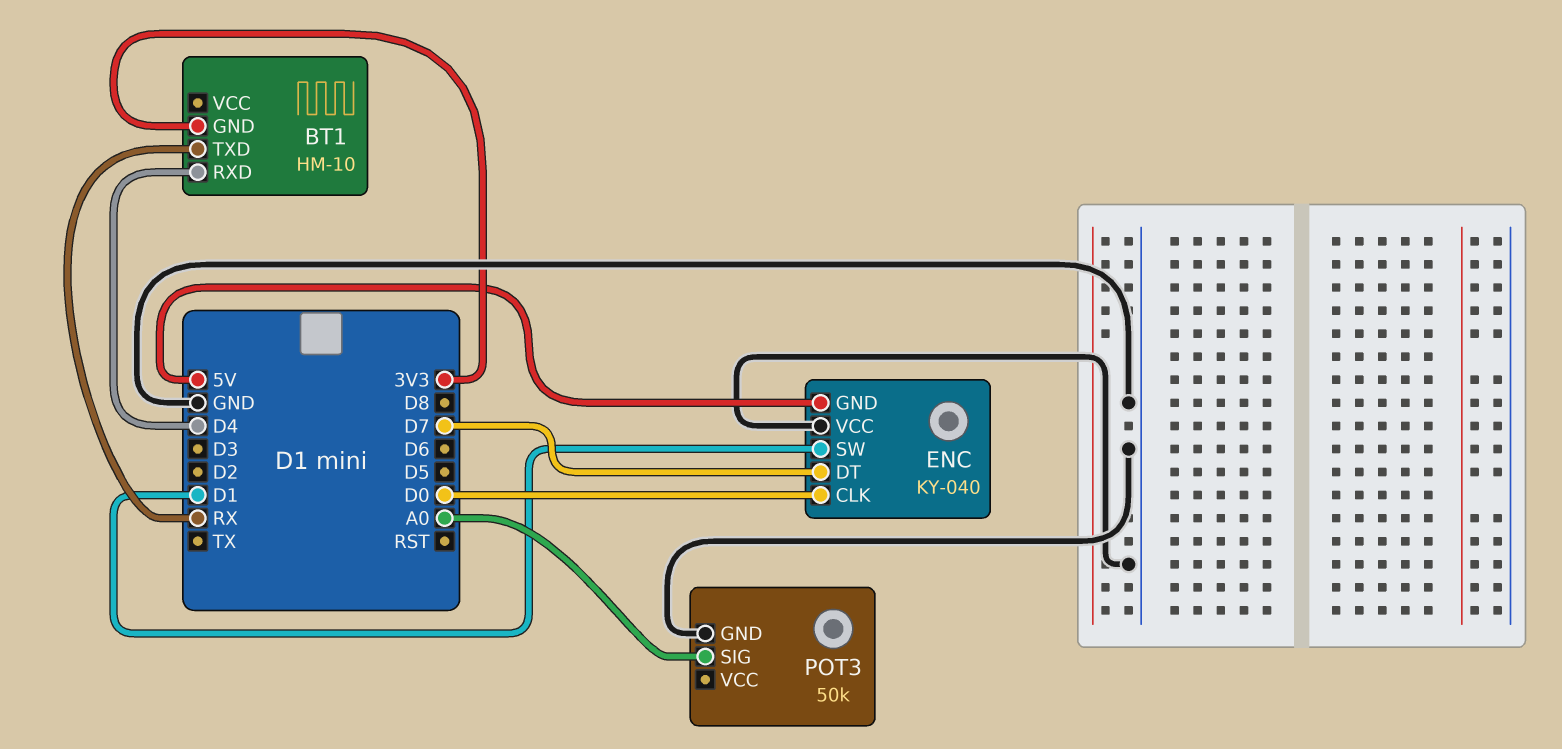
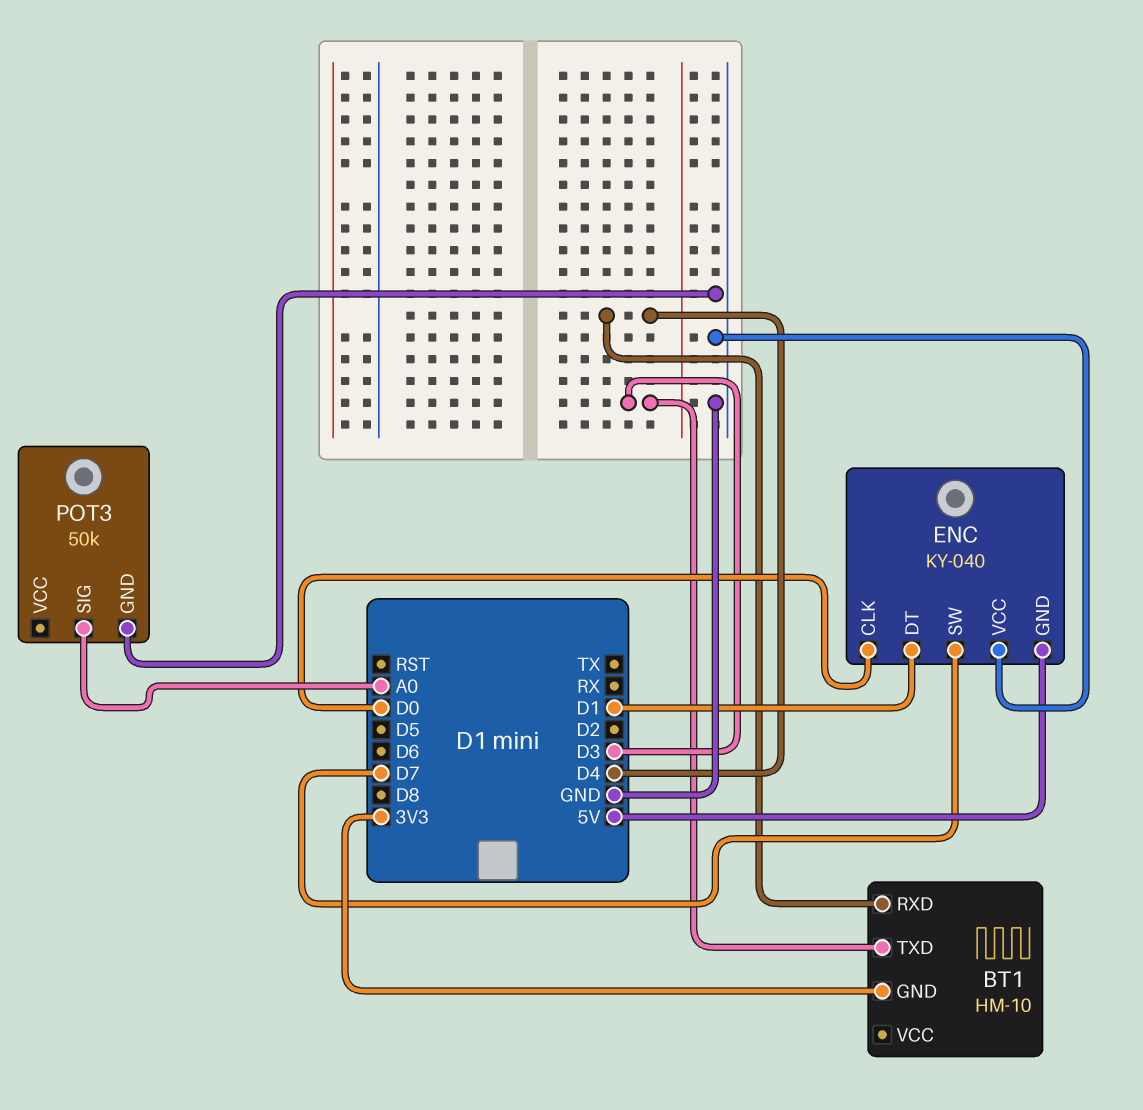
BT1 pin TXD: RX -> D3
ENC pin DT: D7 -> D1
ENC pin SW: D1 -> D7

